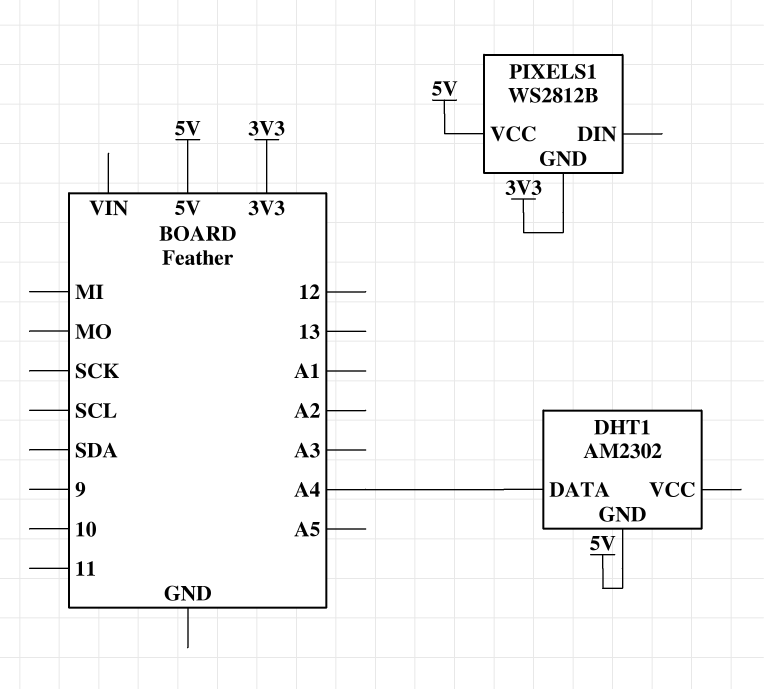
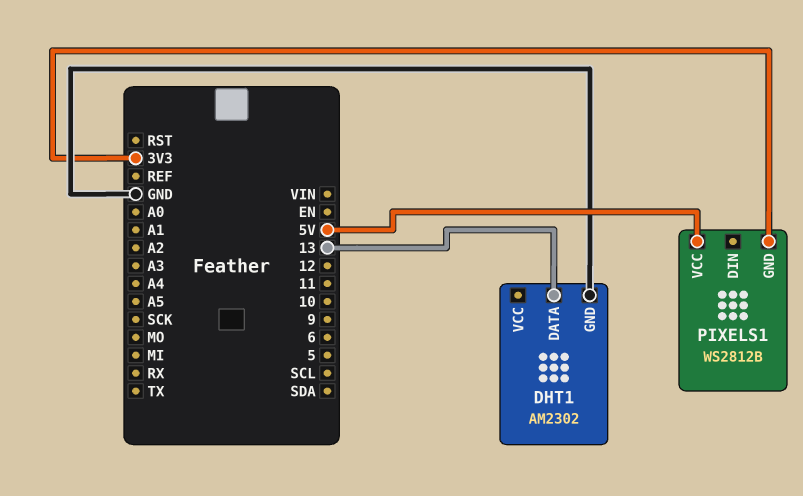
DHT1 pin DATA: A4 -> 13
DHT1 pin GND: 5V -> GND

